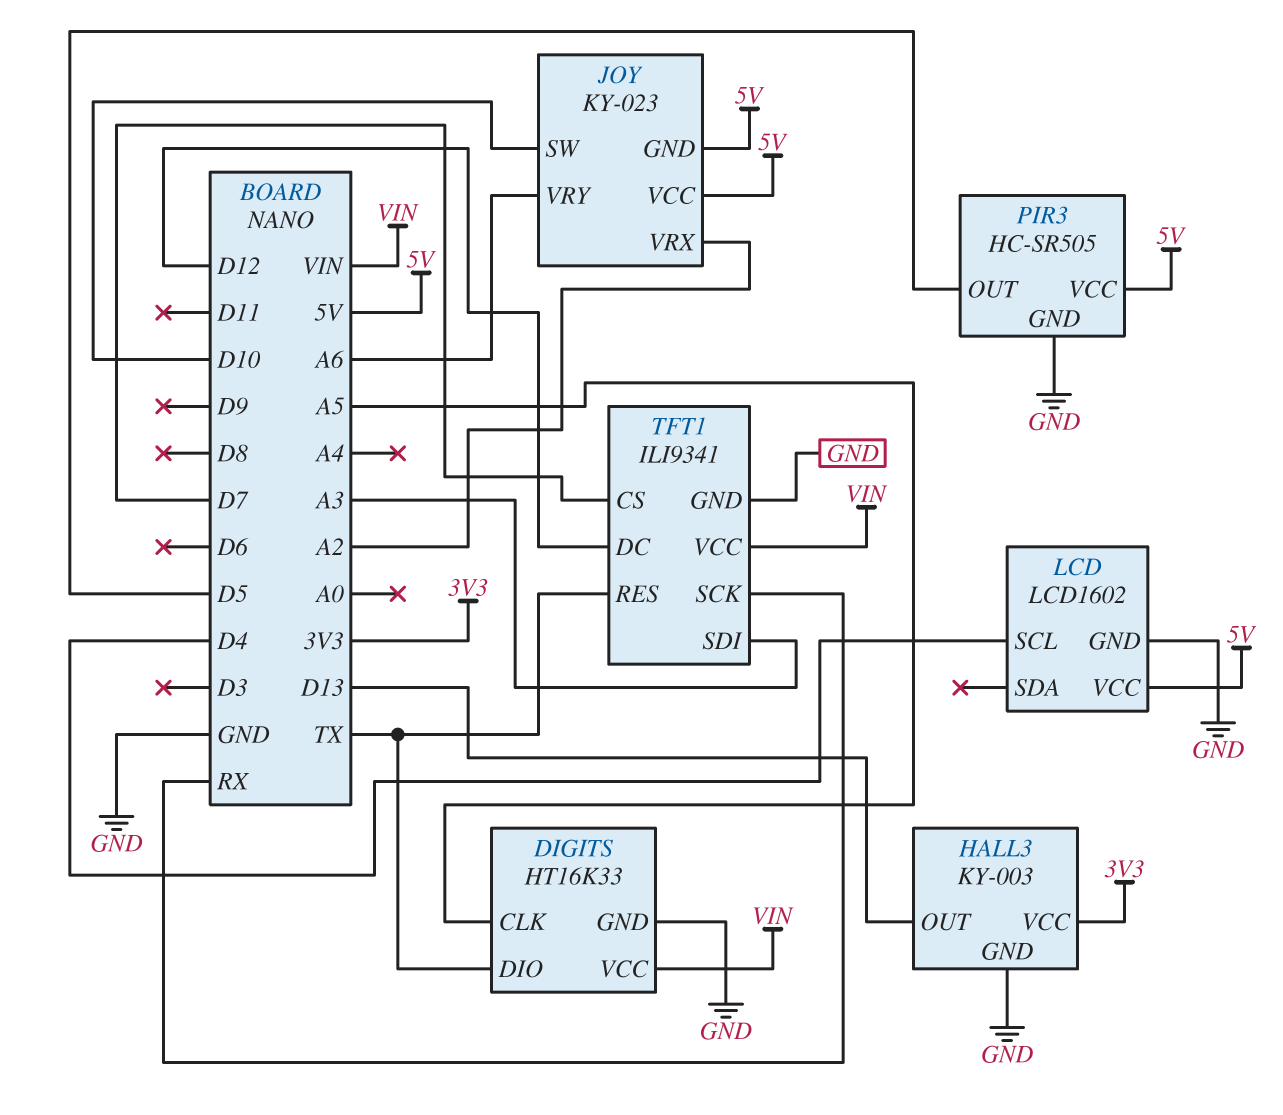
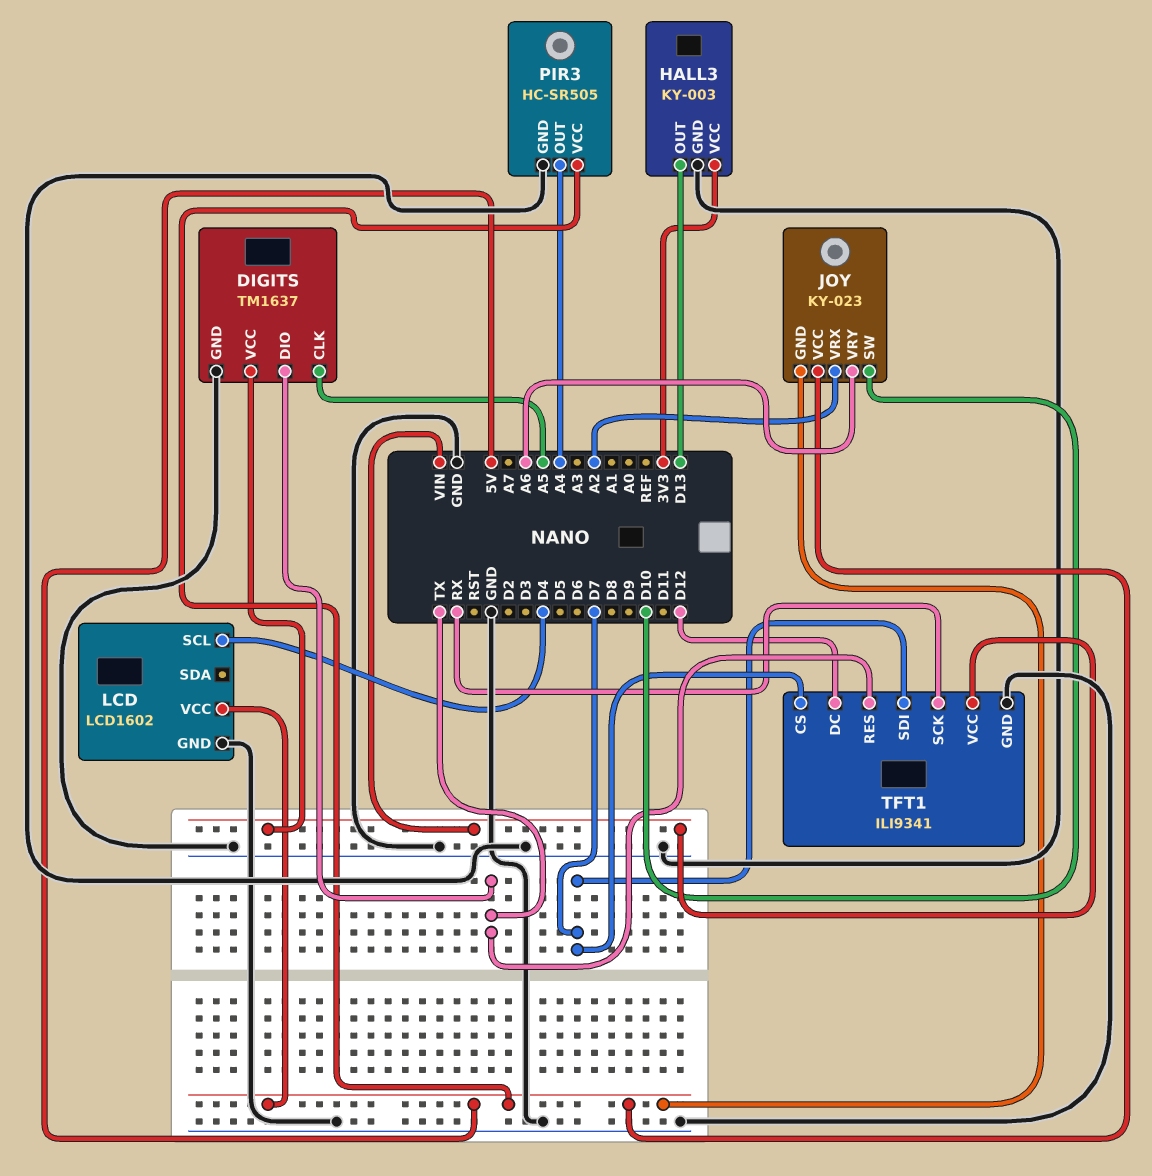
DIGITS: HT16K33 -> TM1637
PIR3 pin OUT: D5 -> A4
TFT1 pin SDI: A3 -> D7

